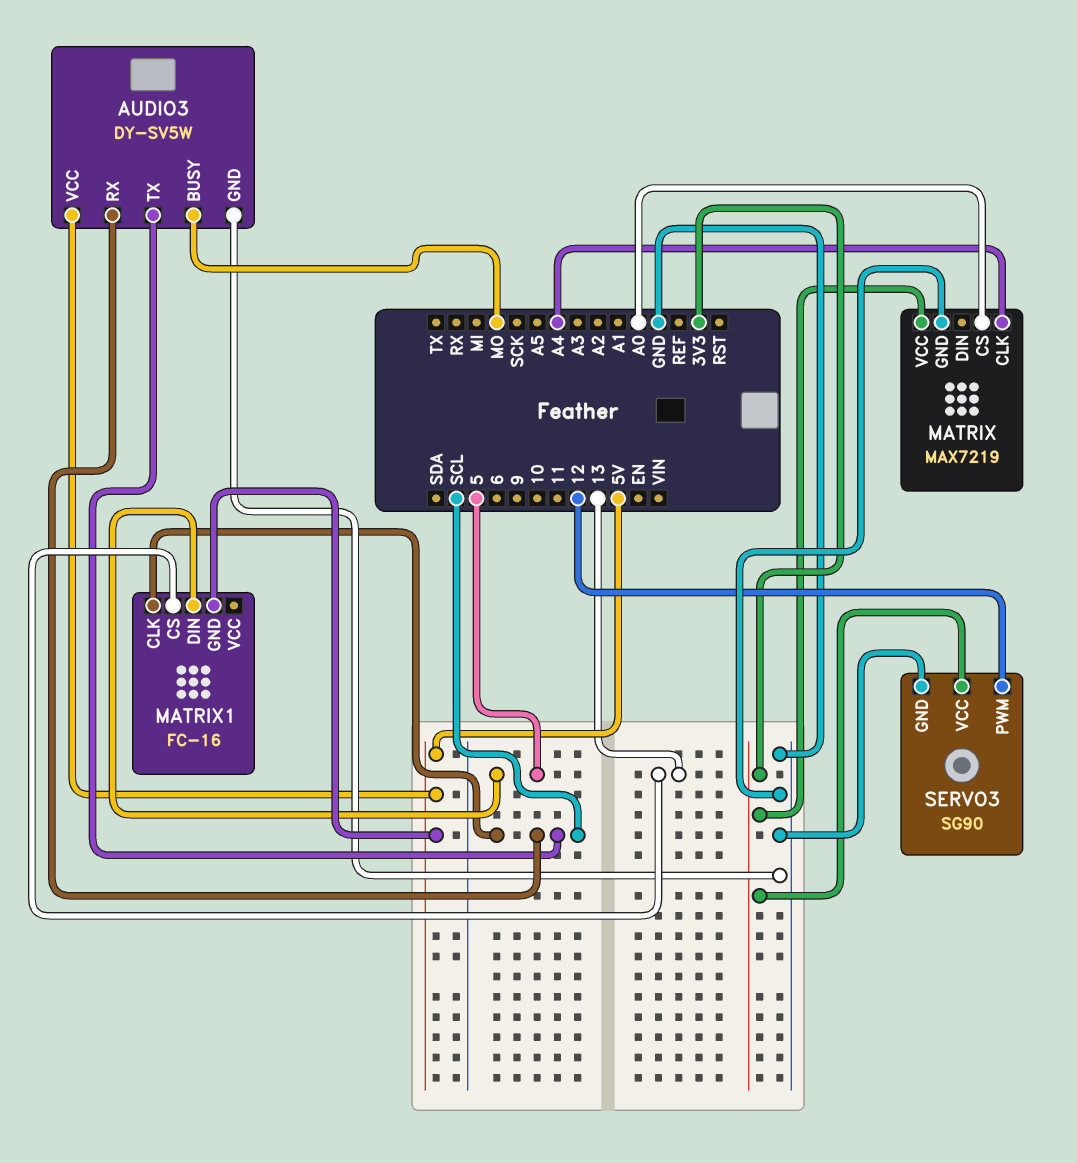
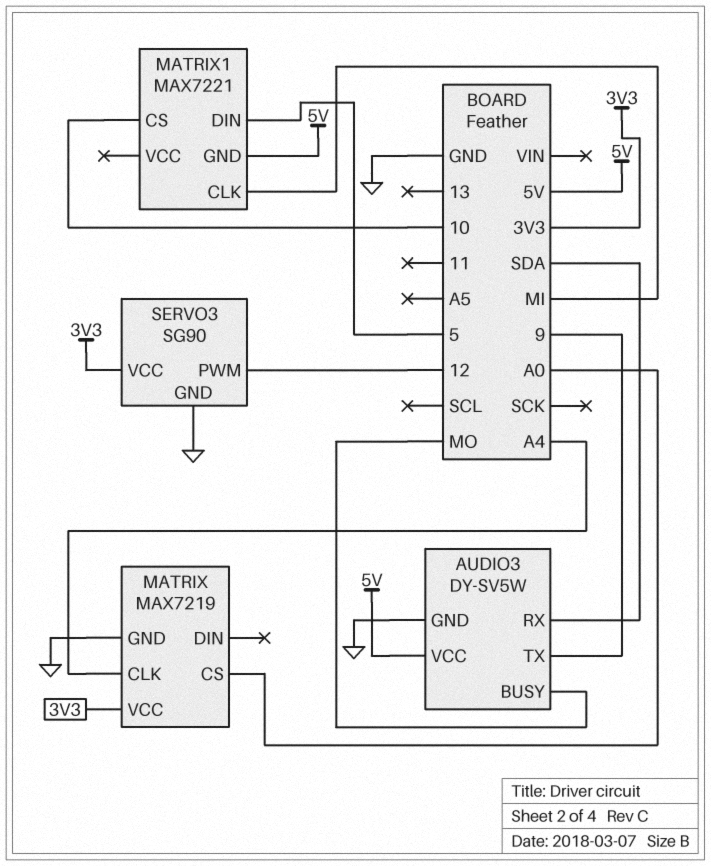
AUDIO3 pin RX: SCL -> SDA
AUDIO3 pin TX: SCL -> 9
MATRIX1: FC-16 -> MAX7221
MATRIX1 pin CLK: SCL -> MI
MATRIX1 pin CS: 13 -> 10

